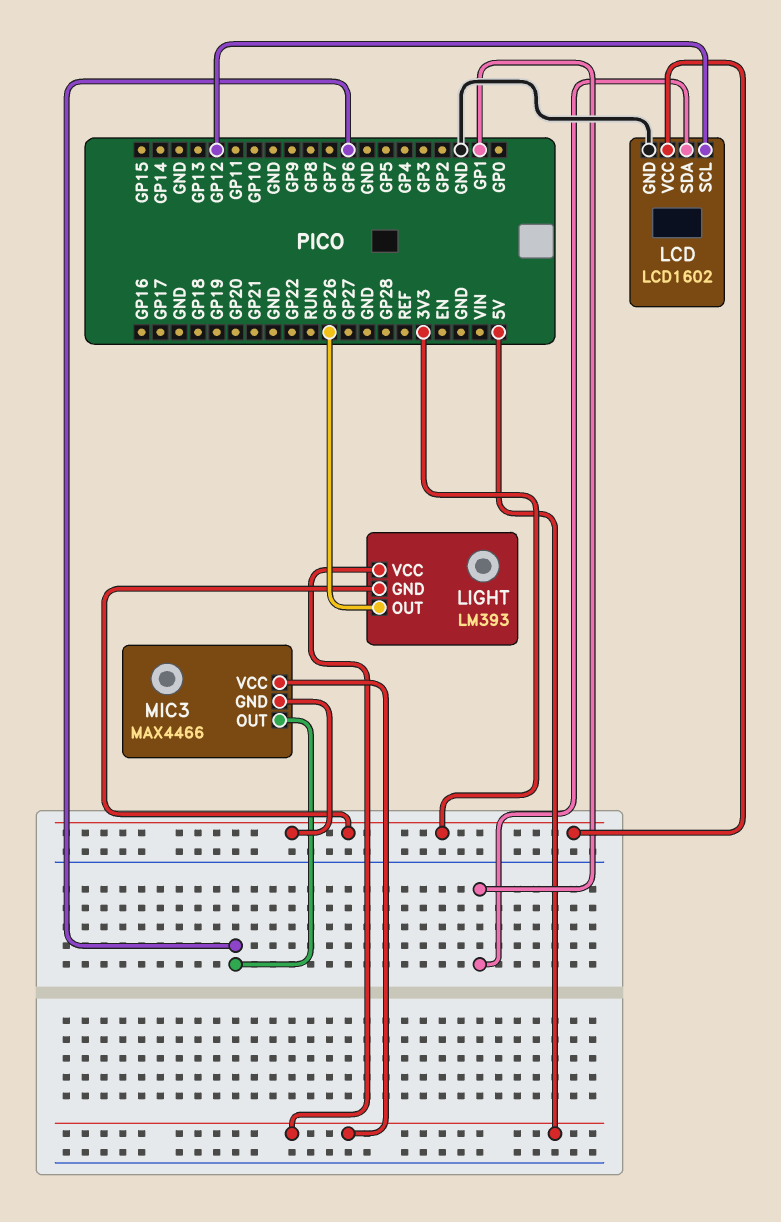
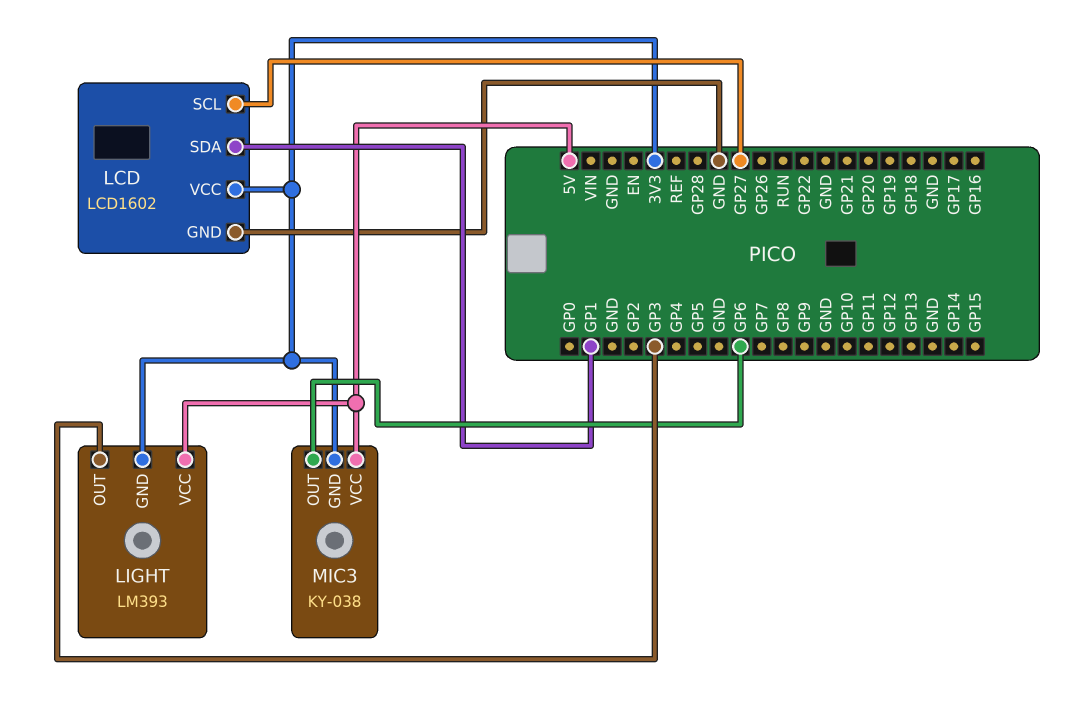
LCD pin SCL: GP12 -> GP27
LIGHT pin OUT: GP26 -> GP3
MIC3: MAX4466 -> KY-038

